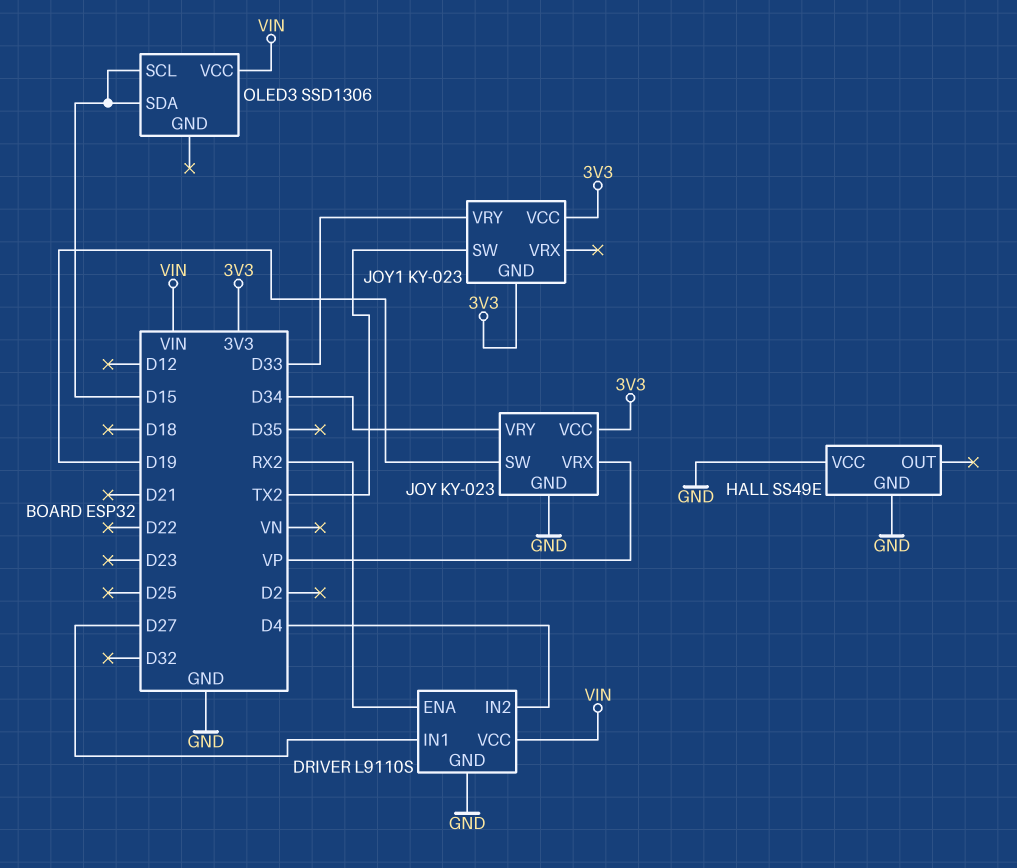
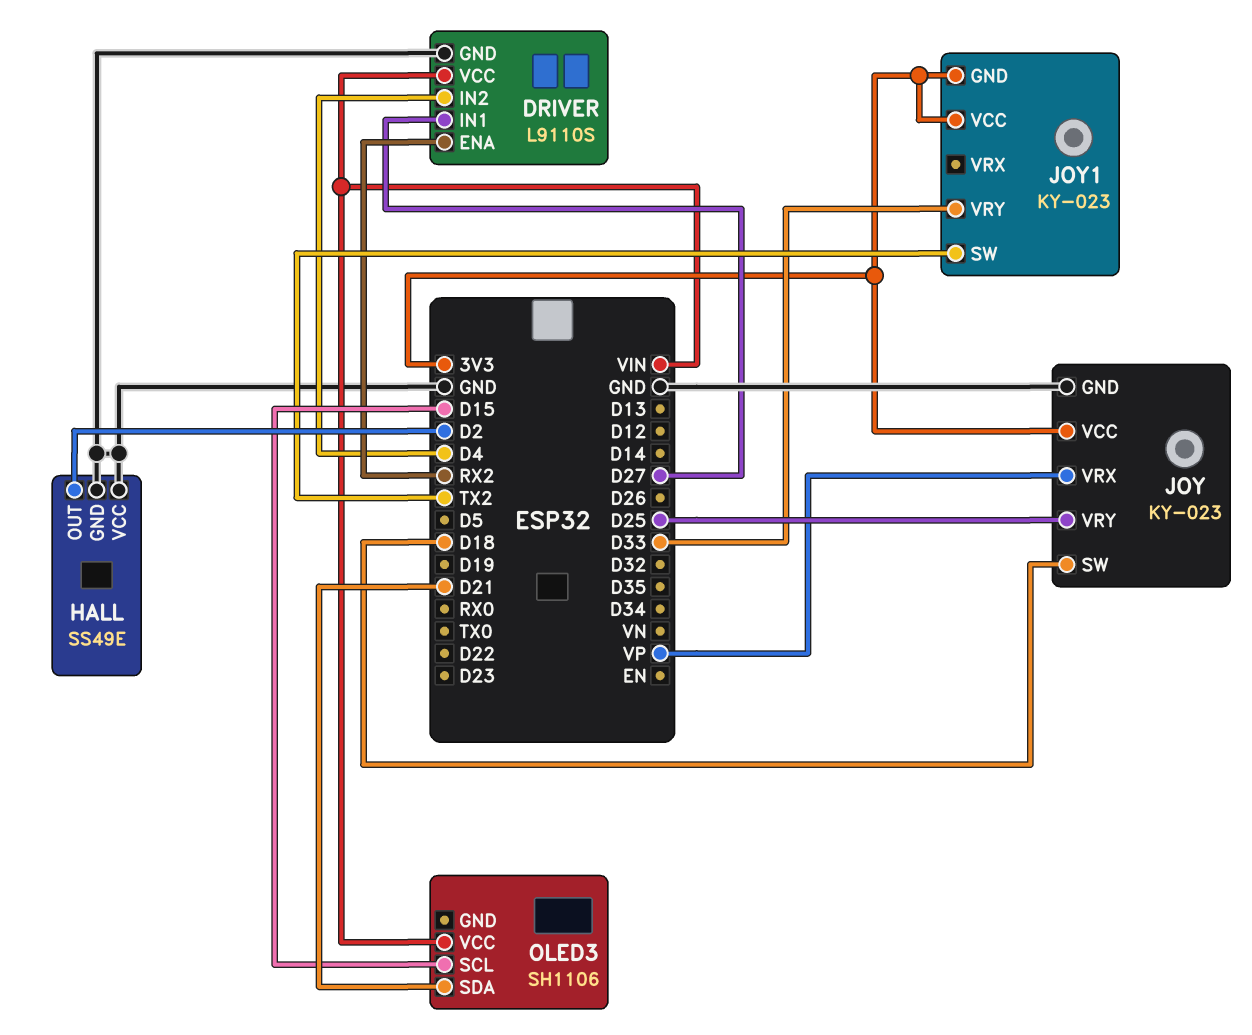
HALL pin OUT: none -> D2
JOY pin SW: D19 -> D18
JOY pin VRY: D34 -> D25
OLED3: SSD1306 -> SH1106
OLED3 pin SDA: D15 -> D21

